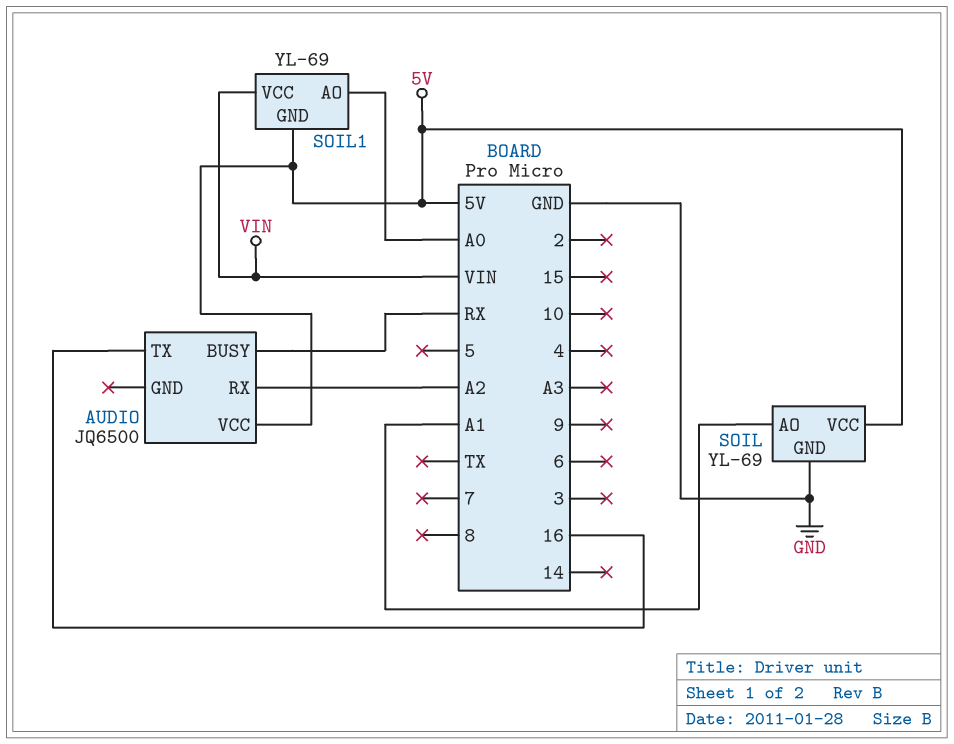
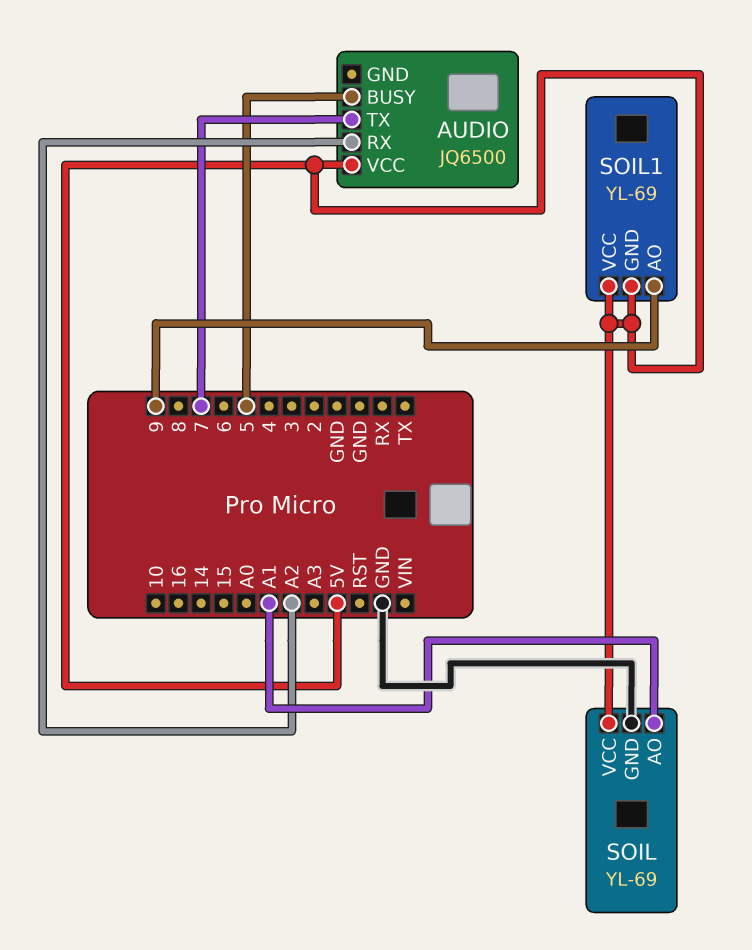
AUDIO pin BUSY: RX -> 5
AUDIO pin TX: 16 -> 7
SOIL1 pin AO: A0 -> 9
SOIL1 pin VCC: VIN -> 5V

